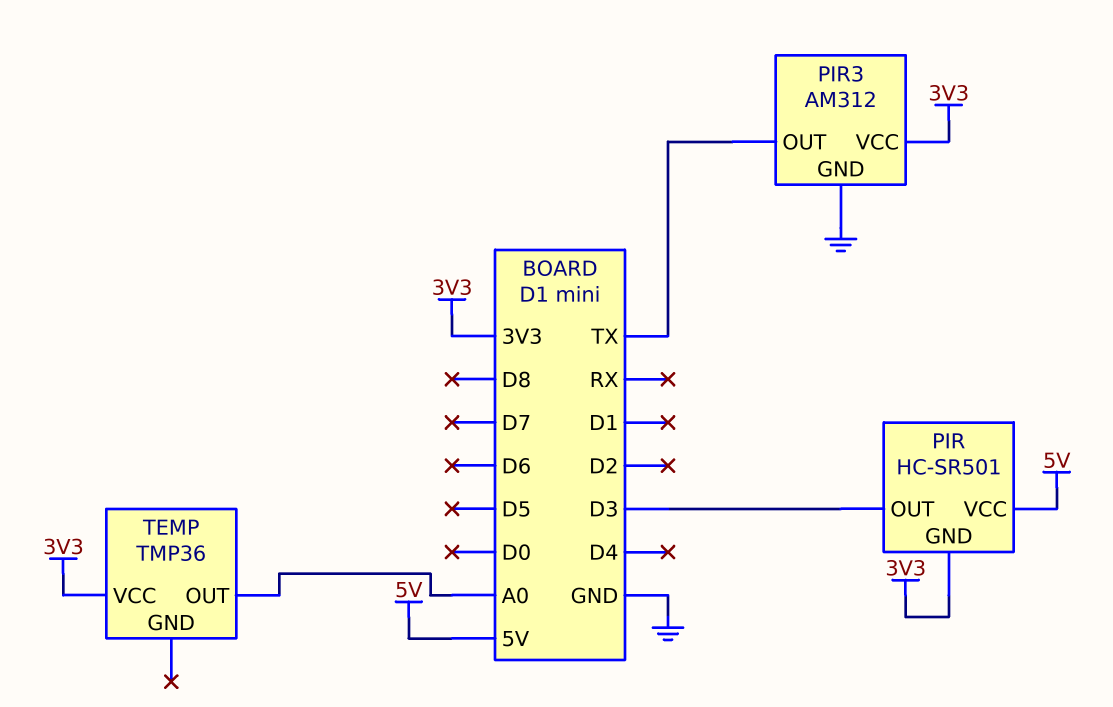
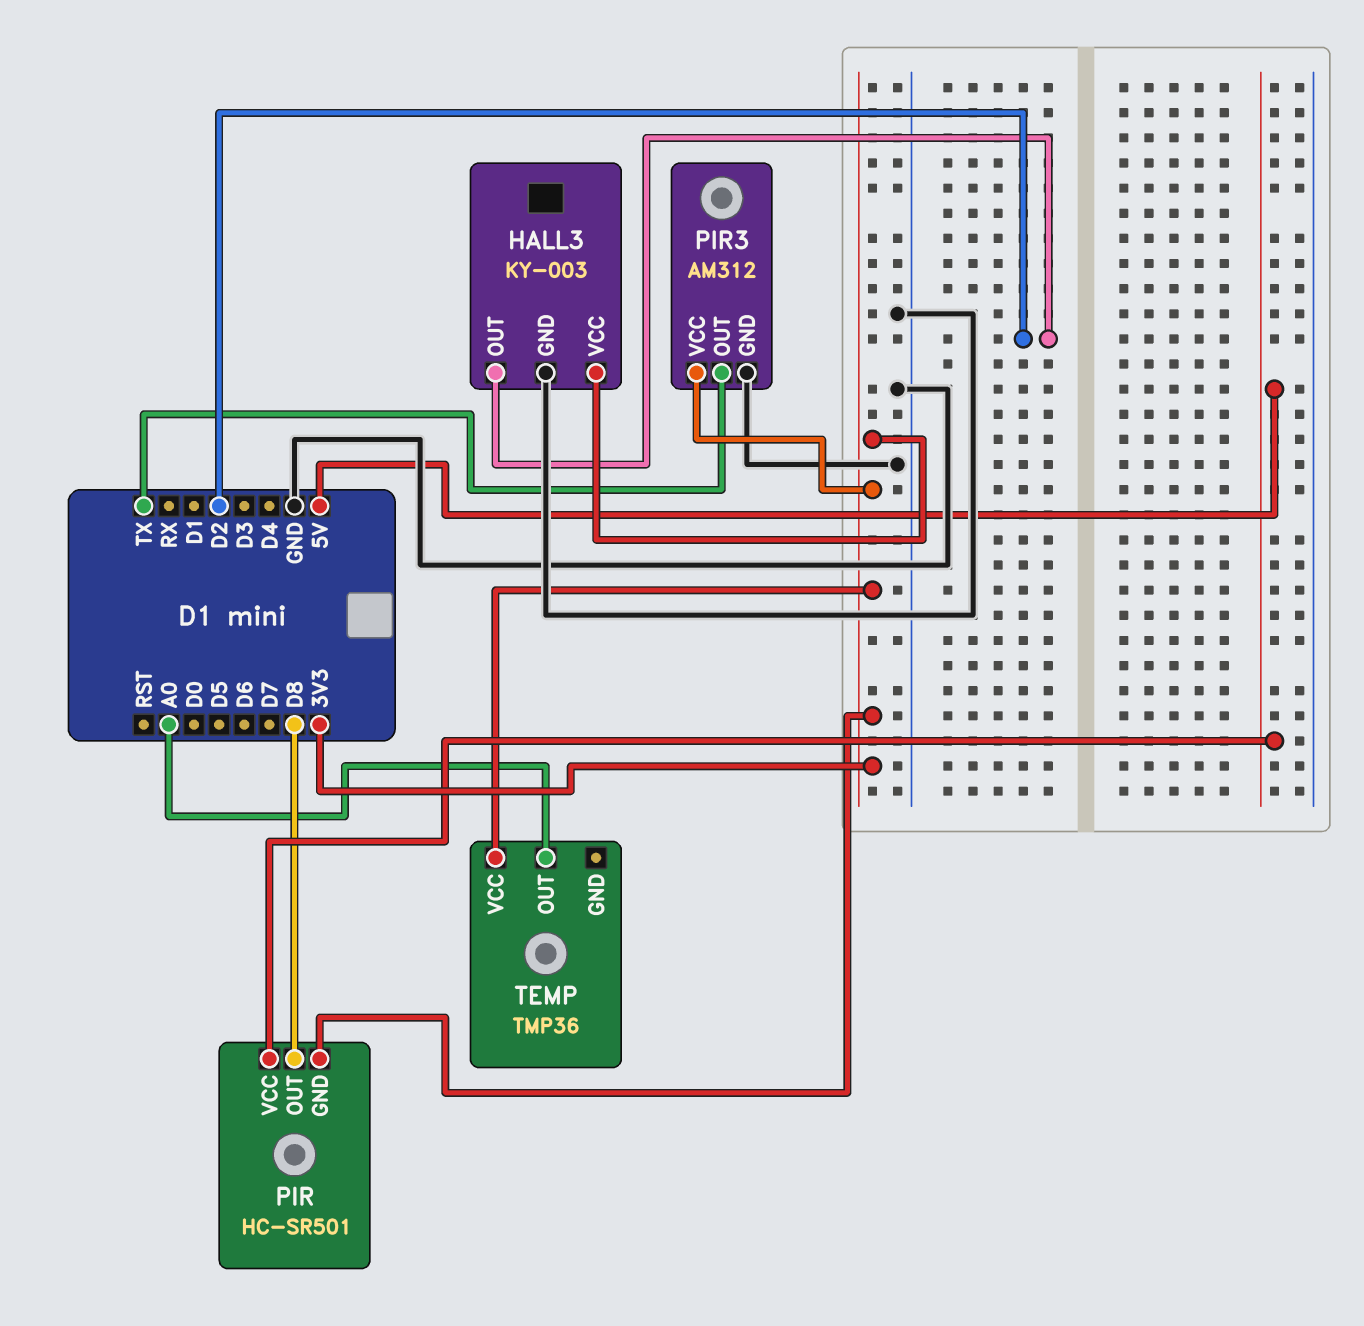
HALL3: none -> KY-003
HALL3 pin GND: none -> GND
HALL3 pin OUT: none -> D2
HALL3 pin VCC: none -> 3V3
PIR pin OUT: D3 -> D8

